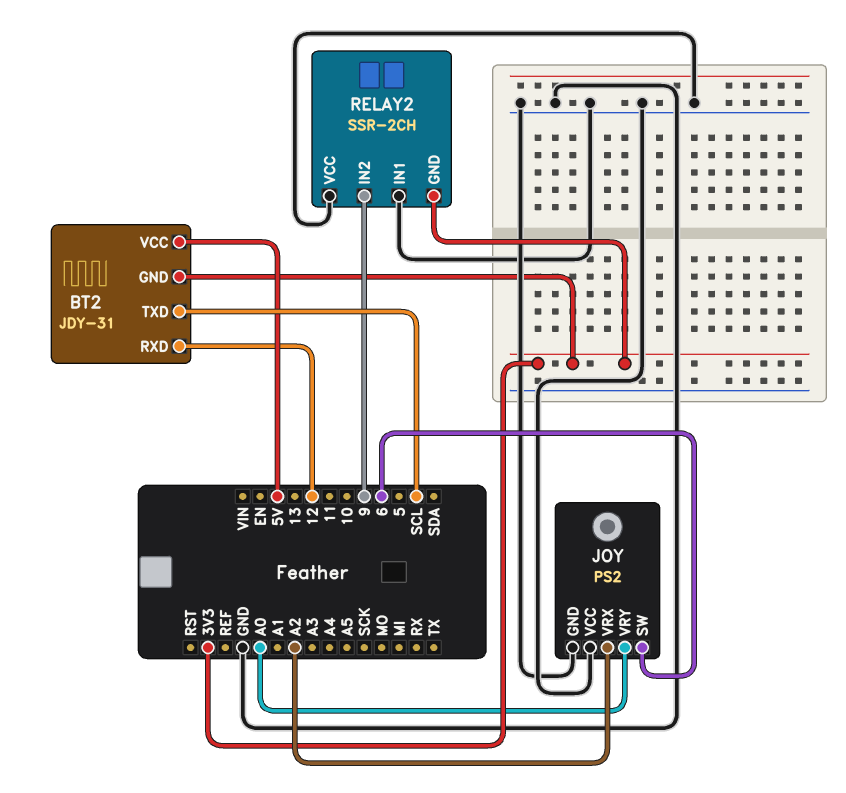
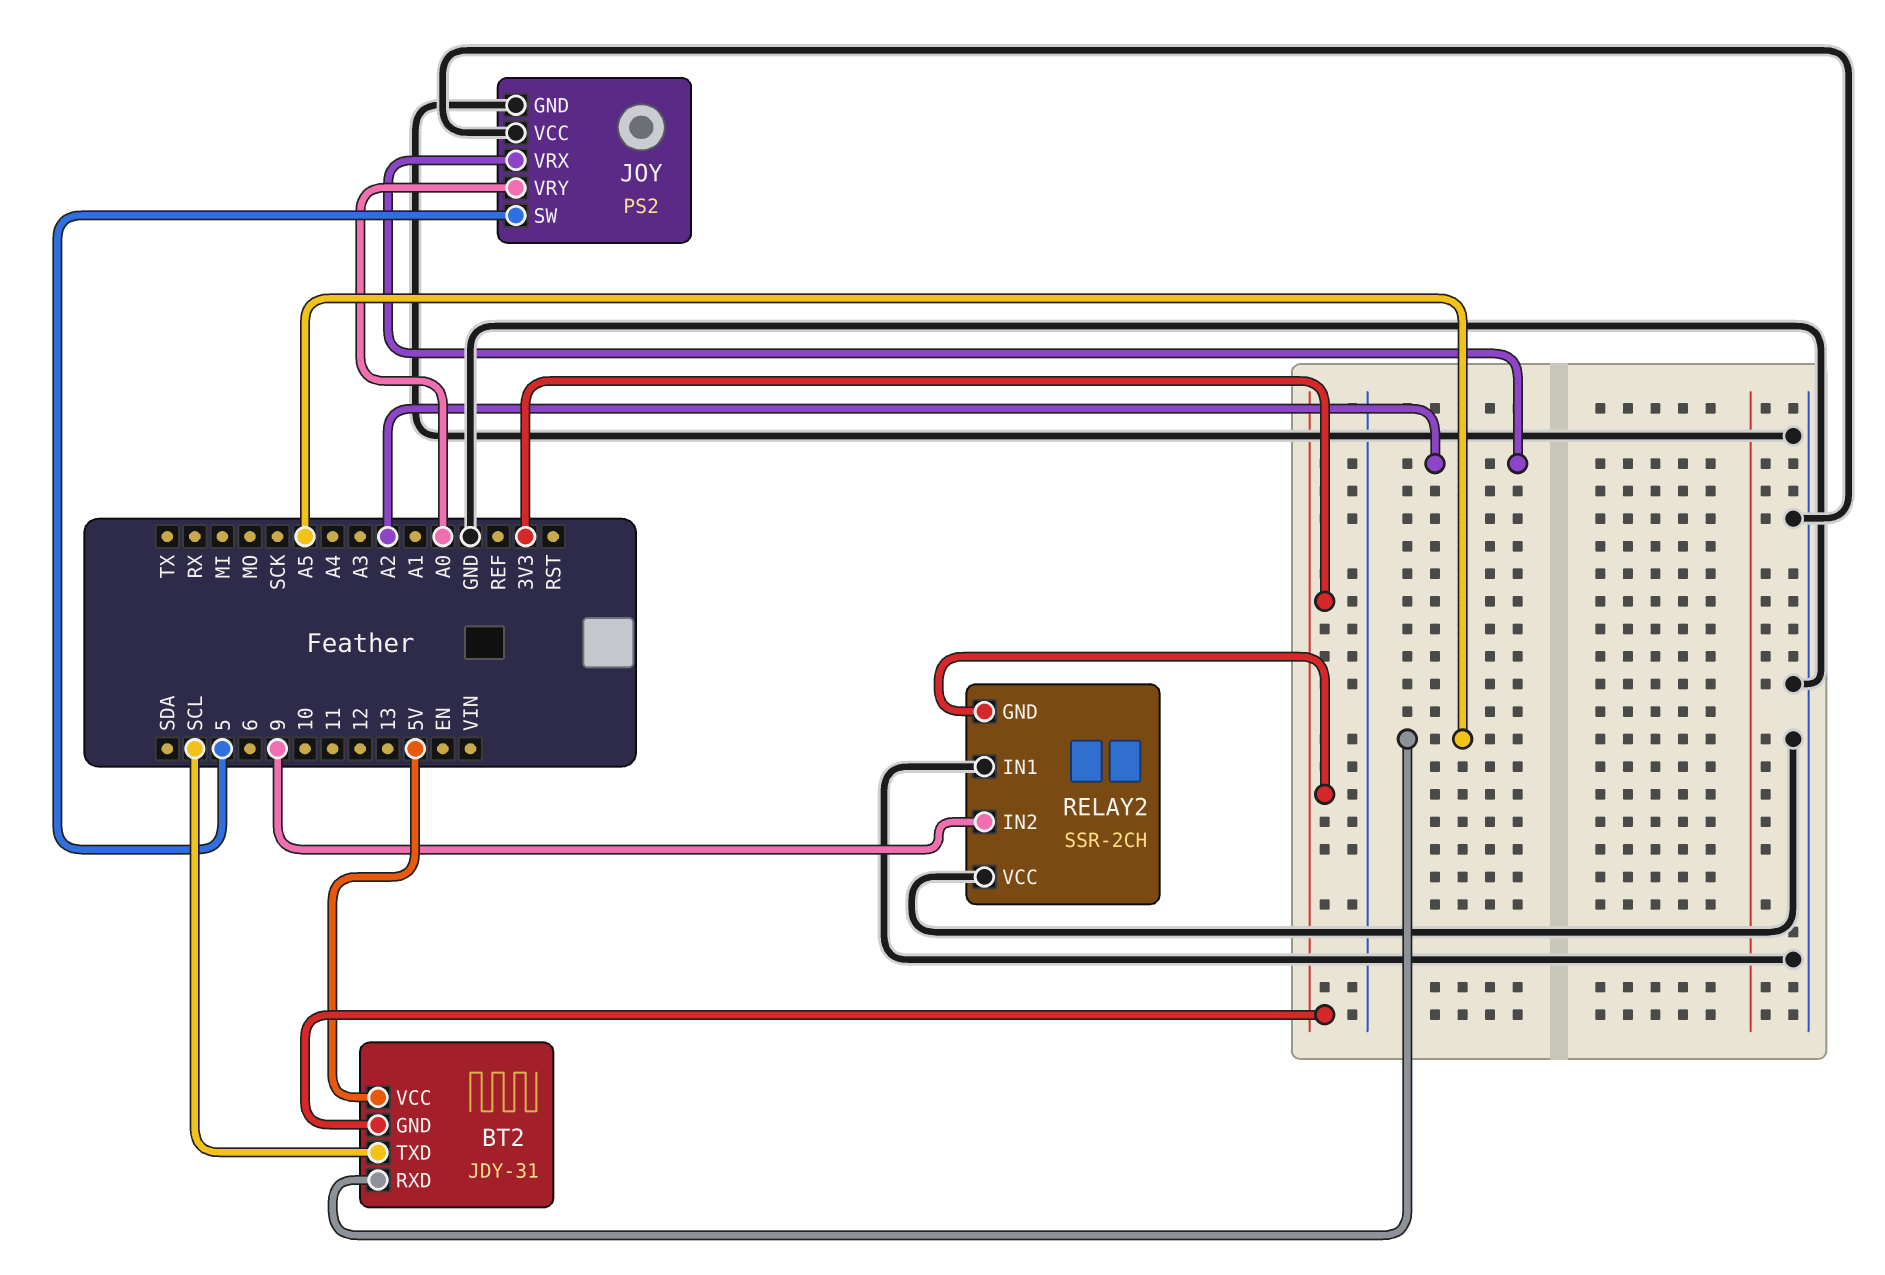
BT2 pin RXD: 12 -> A5
JOY pin SW: 6 -> 5

